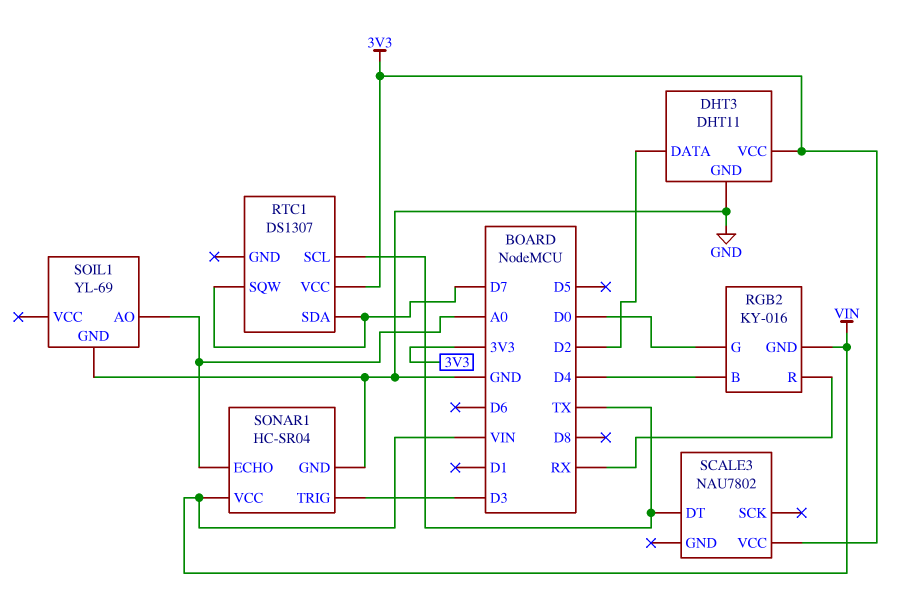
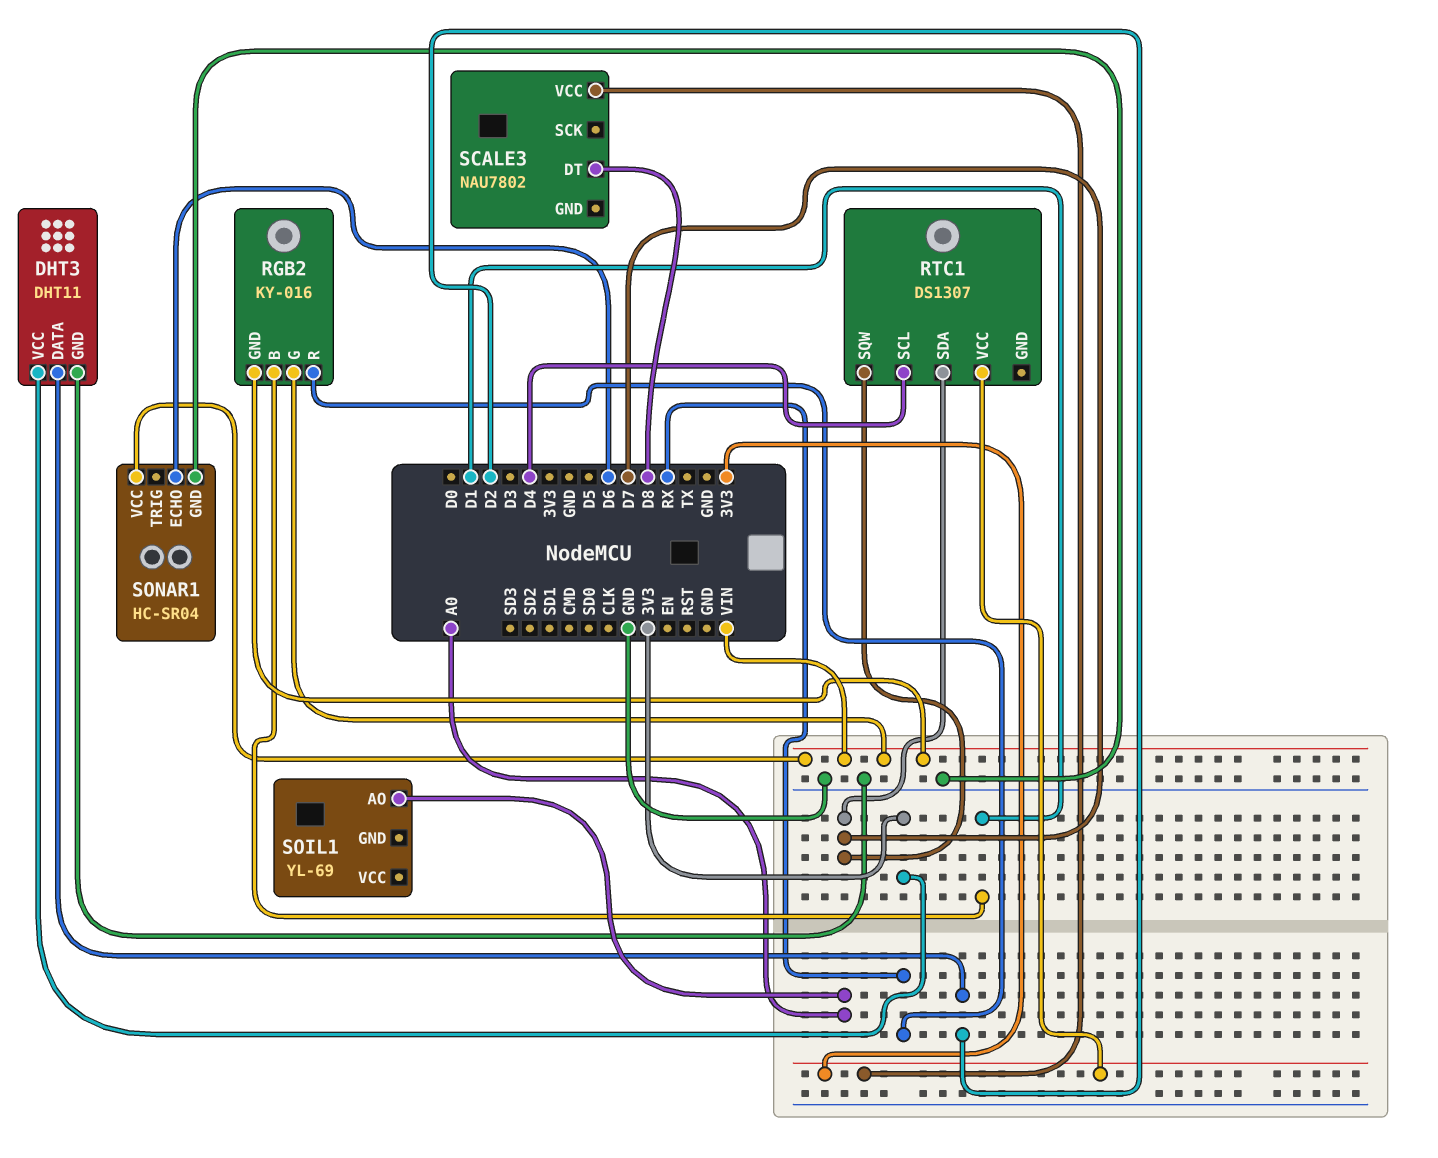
RGB2 pin B: D4 -> D1
RGB2 pin G: D0 -> VIN
RTC1 pin SCL: TX -> D4
SCALE3 pin DT: TX -> D8
SOIL1 pin GND: GND -> none
SONAR1 pin ECHO: A0 -> D6
SONAR1 pin TRIG: D3 -> none

